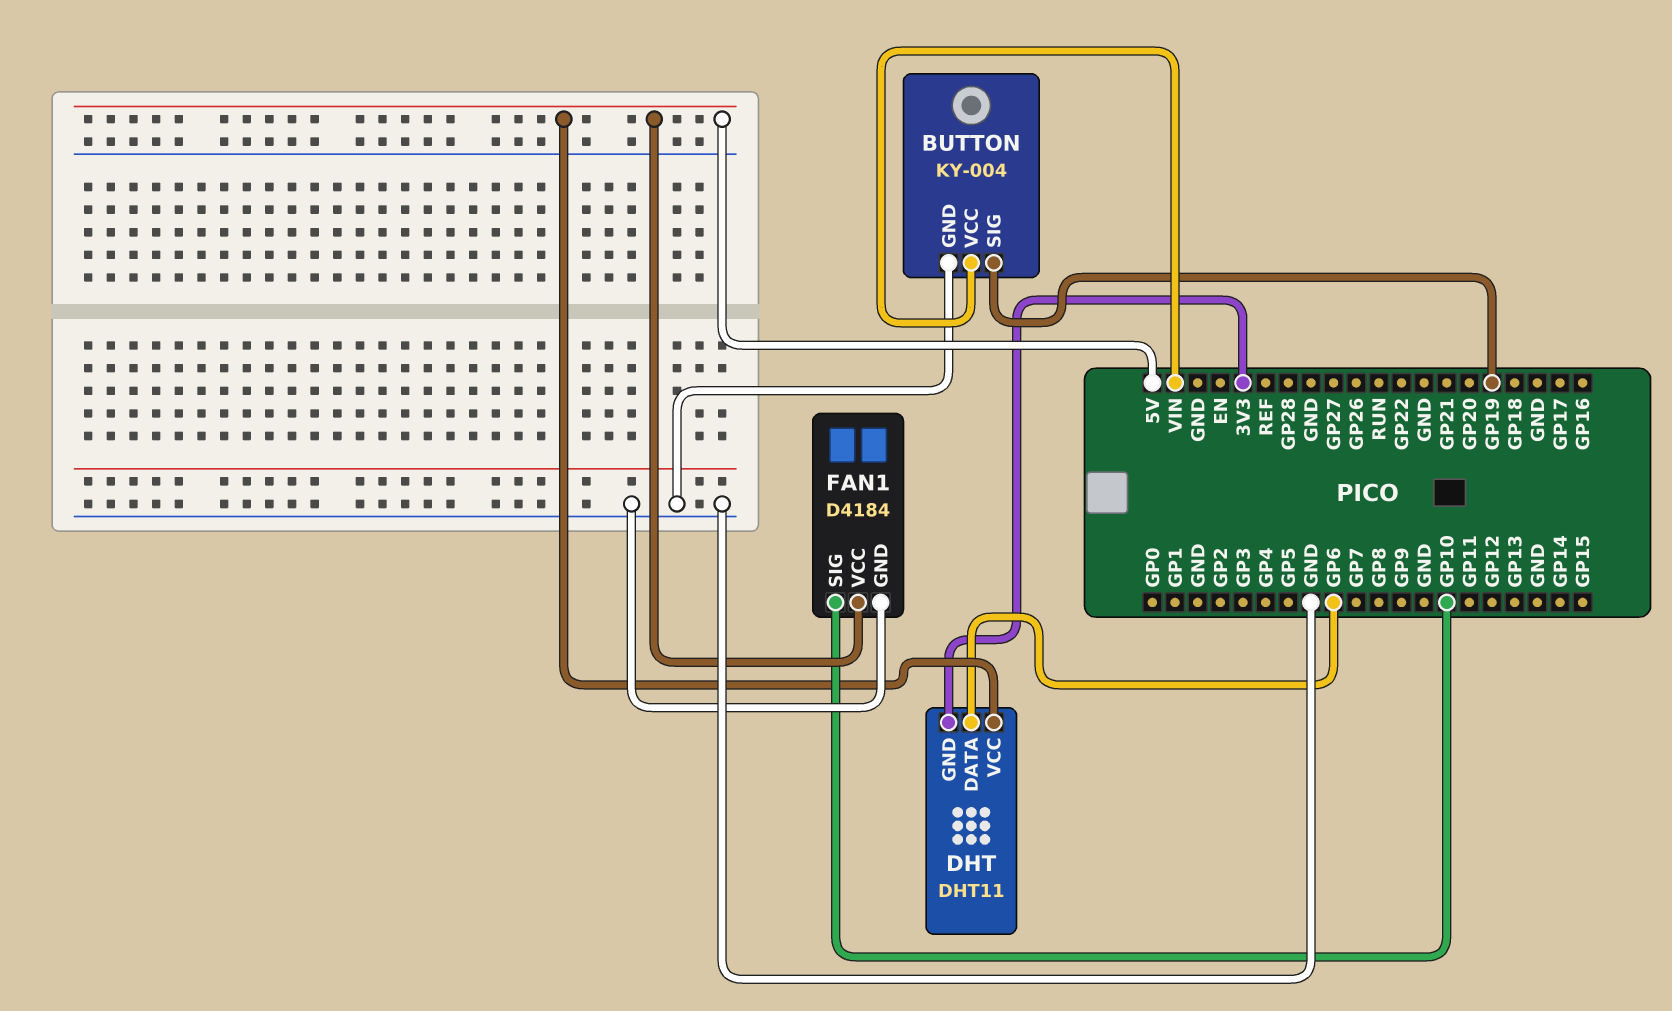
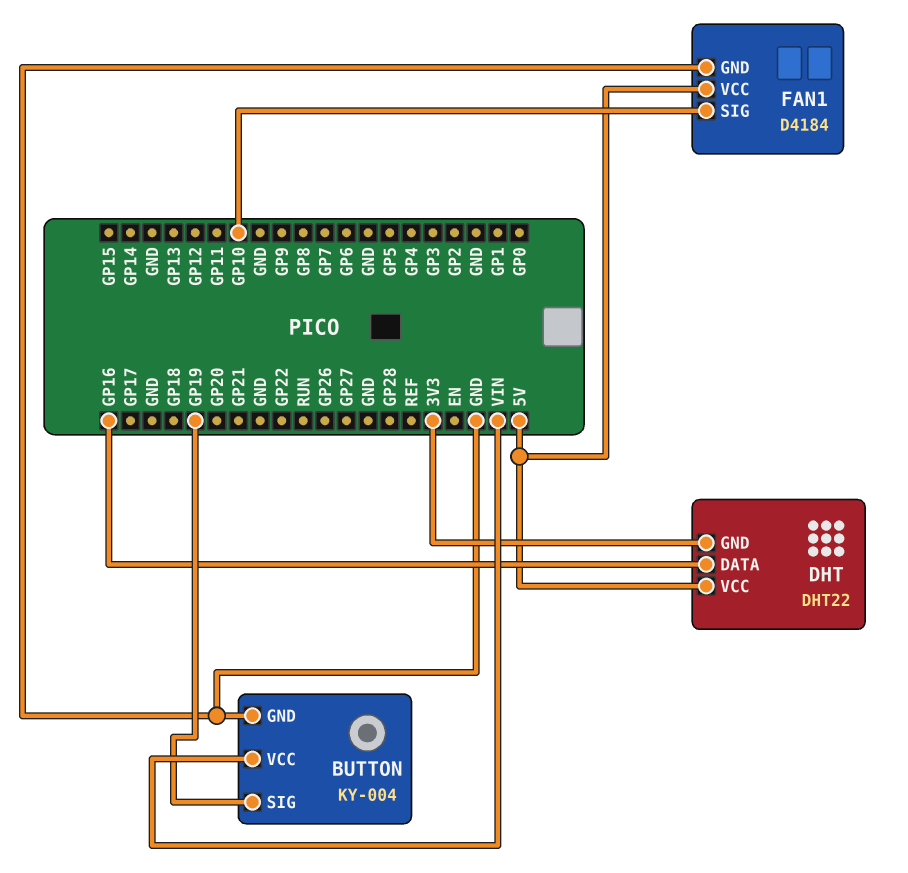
DHT: DHT11 -> DHT22
DHT pin DATA: GP6 -> GP16

